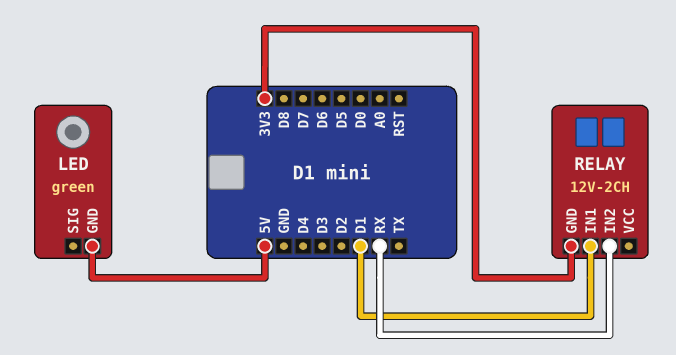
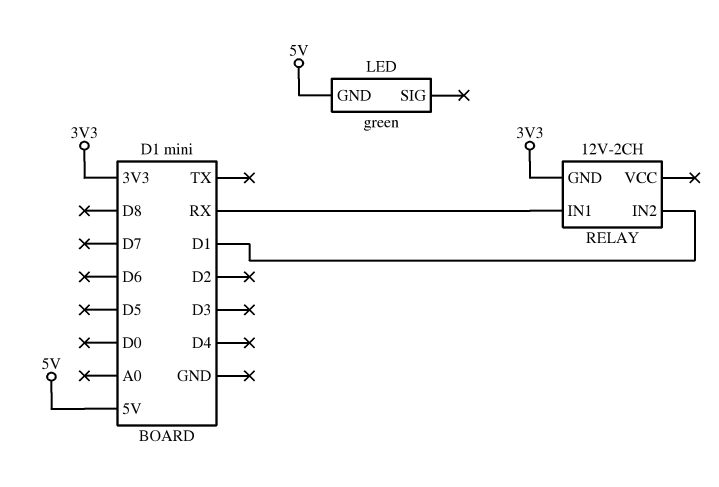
RELAY pin IN1: D1 -> RX
RELAY pin IN2: RX -> D1

